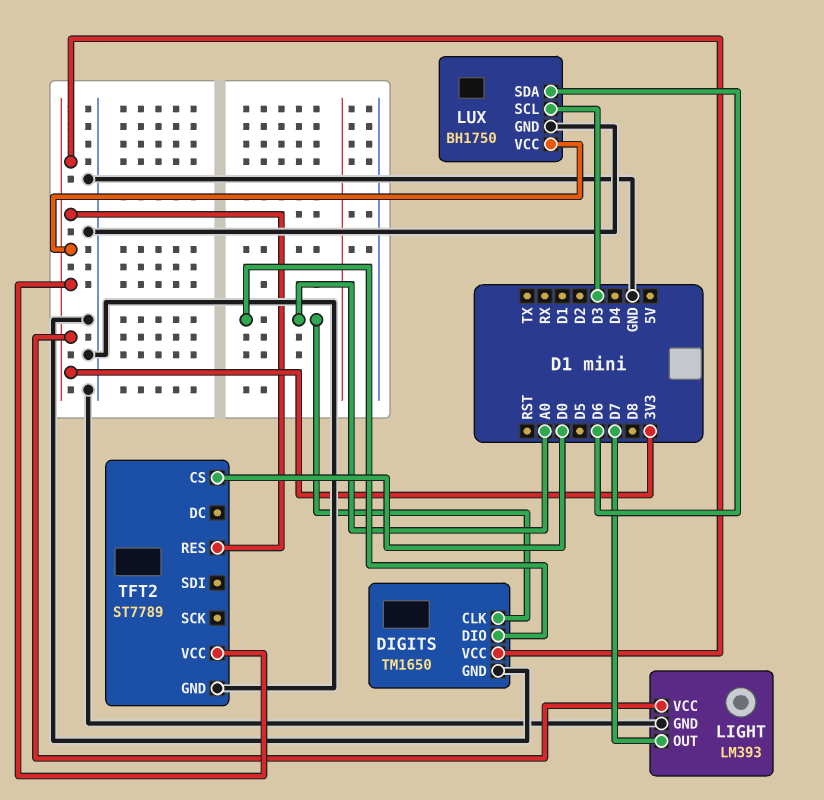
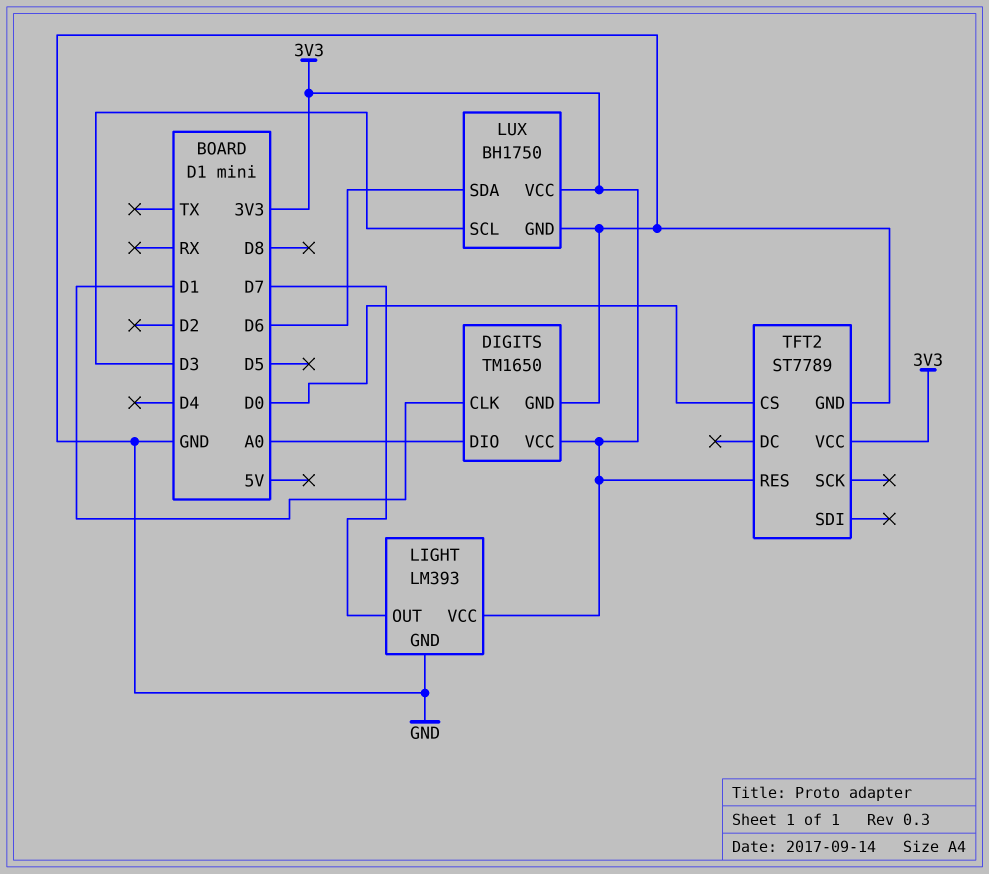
DIGITS pin CLK: A0 -> D1

